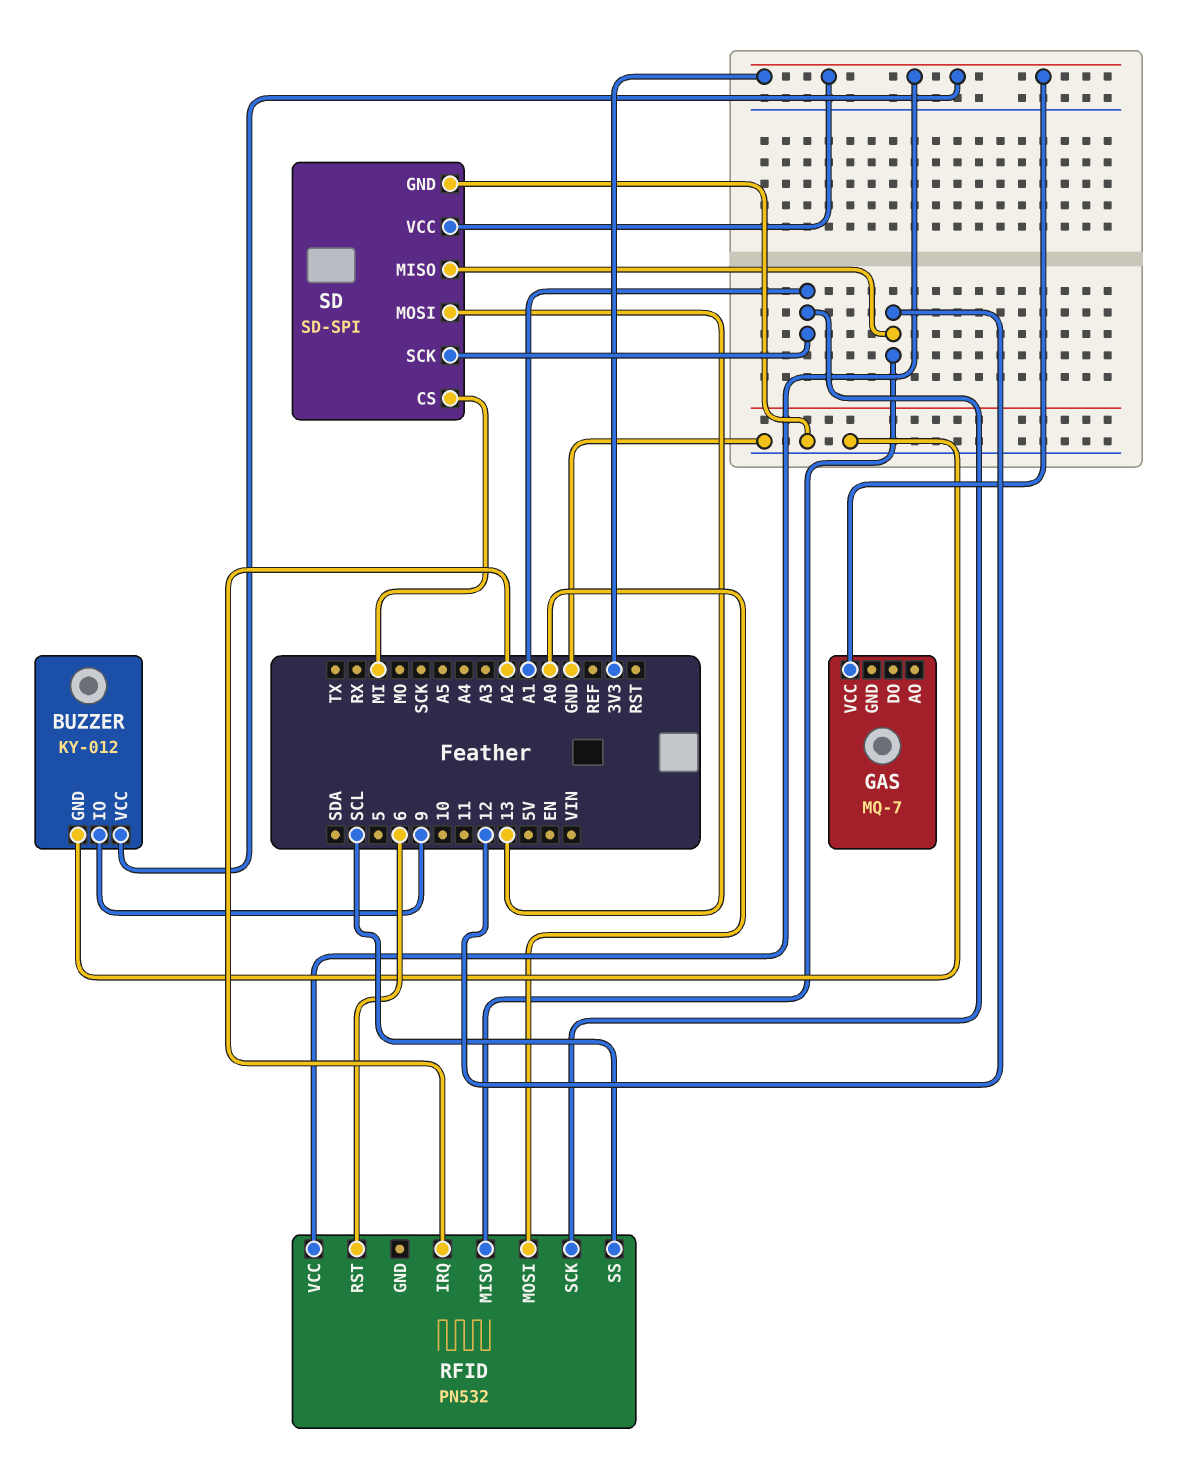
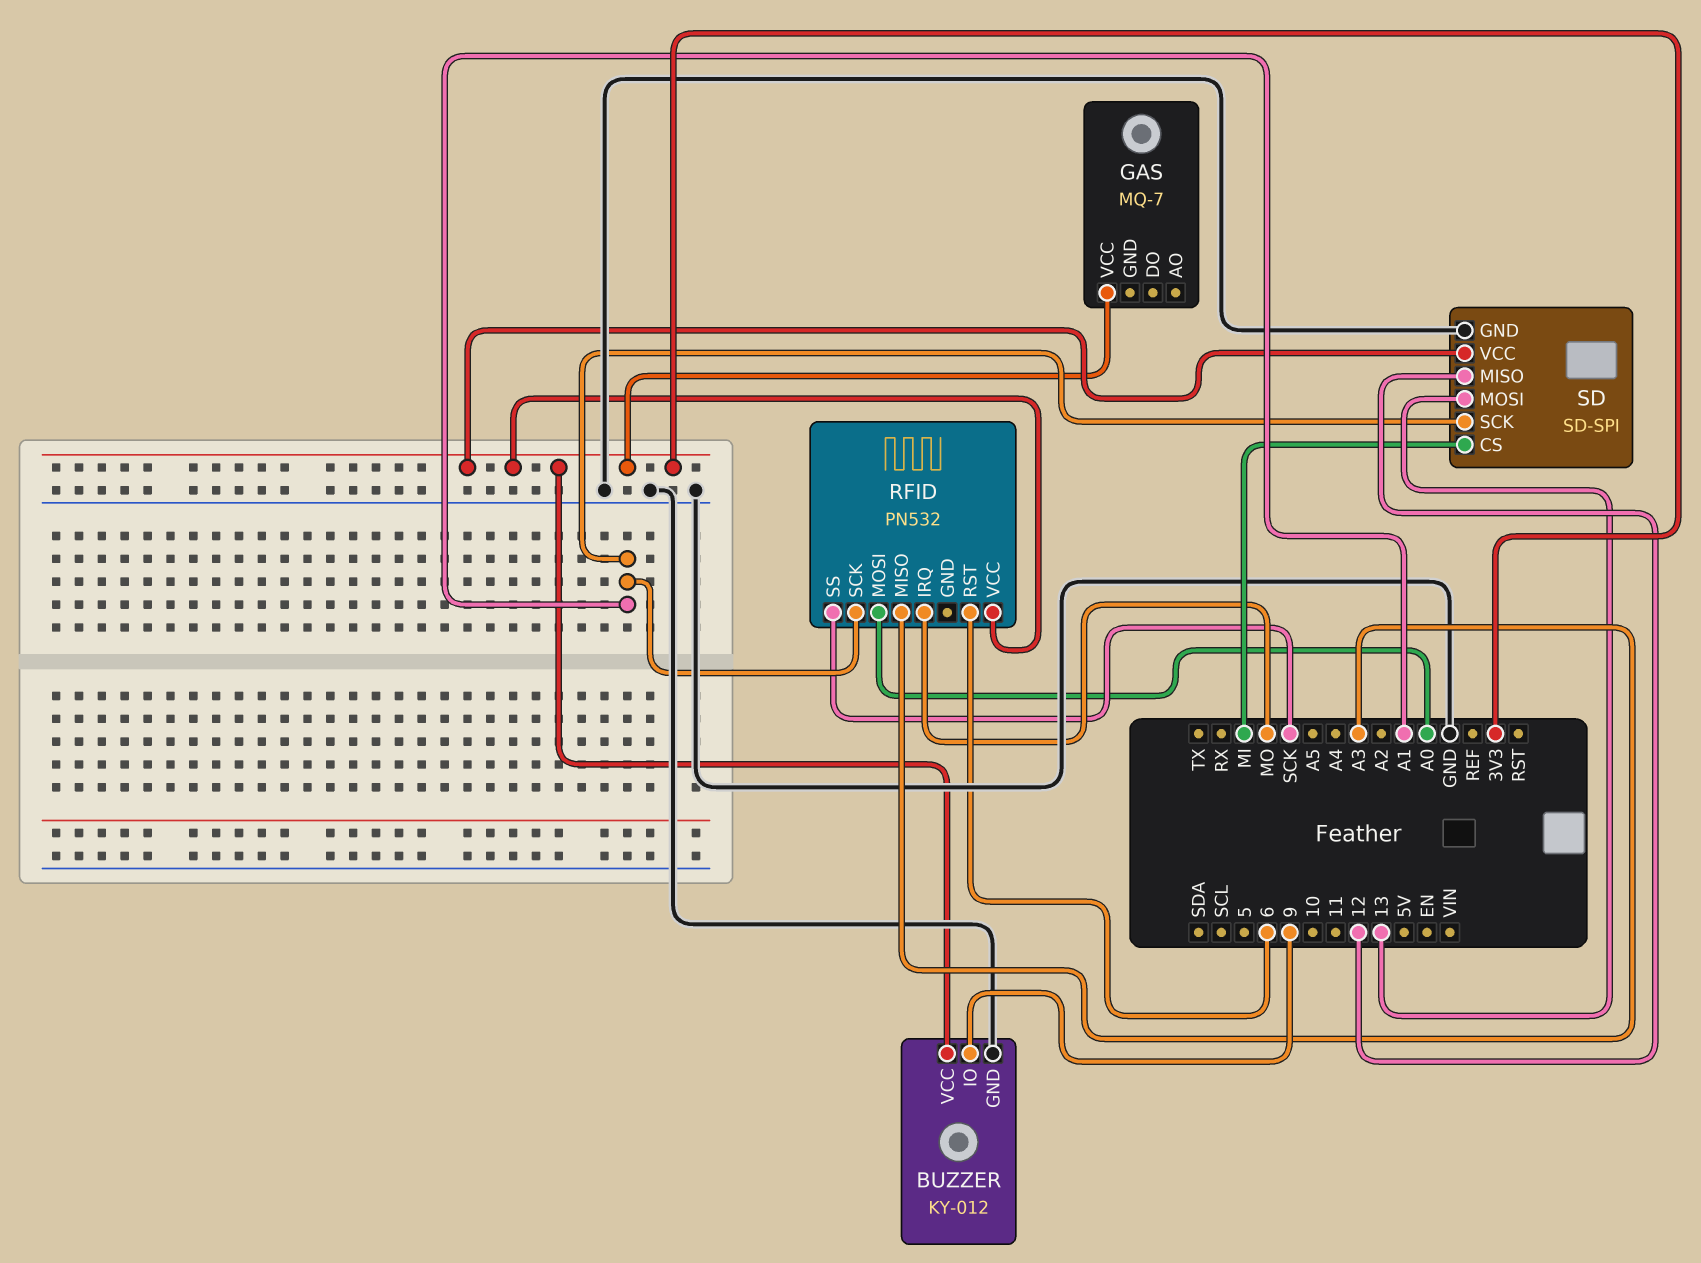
RFID pin IRQ: A2 -> MO
RFID pin MISO: 12 -> A3
RFID pin SS: SCL -> SCK

